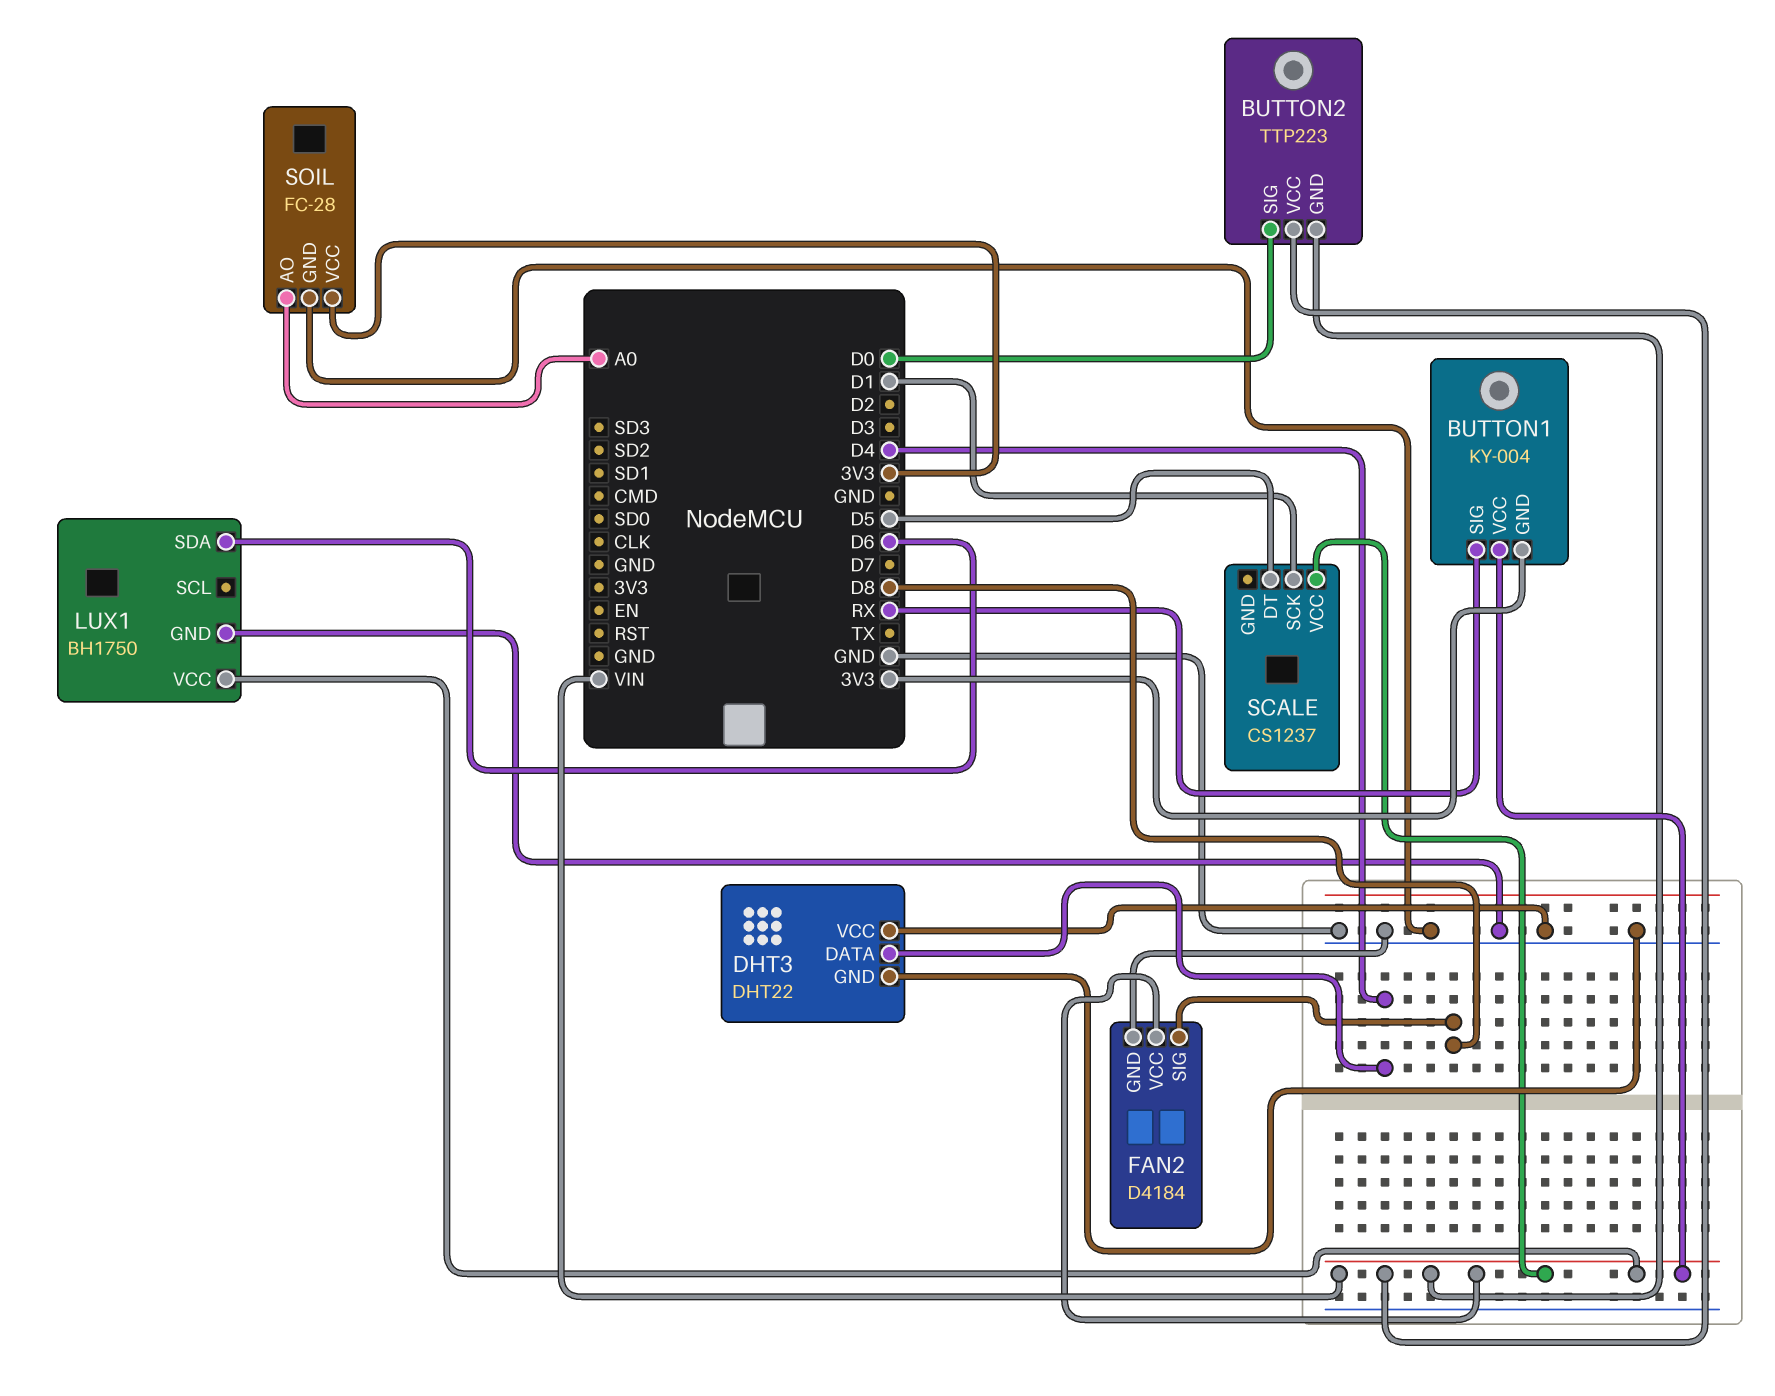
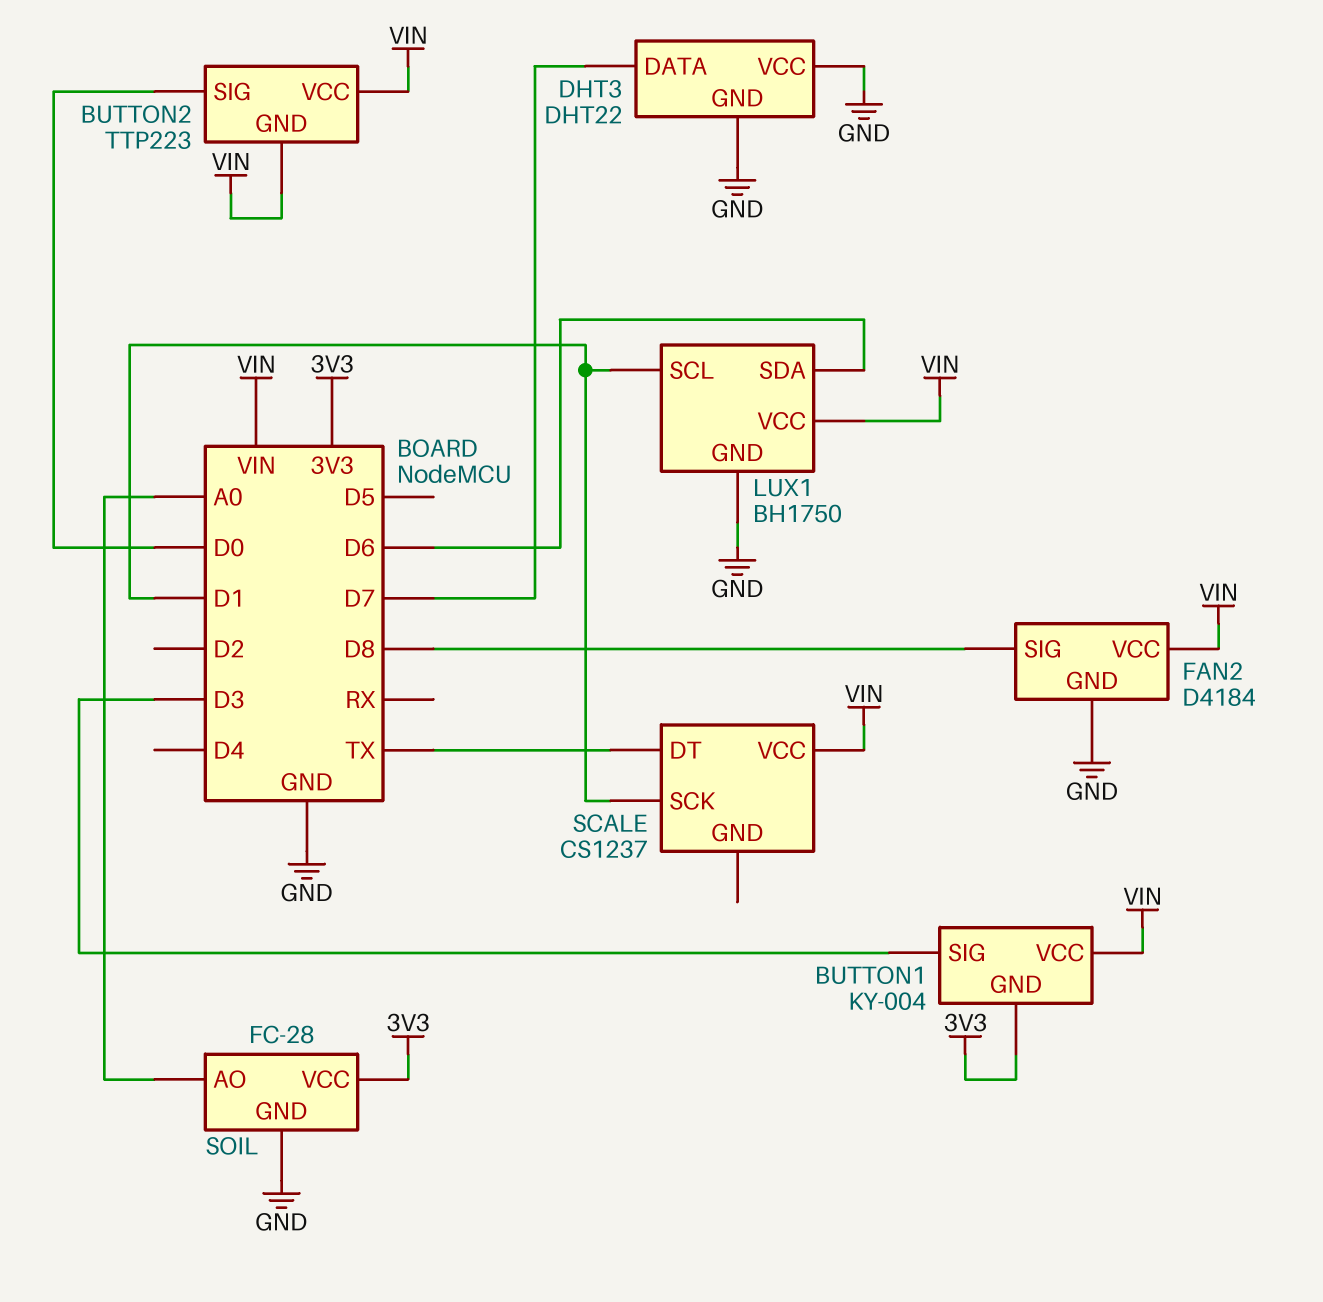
BUTTON1 pin SIG: RX -> D3
DHT3 pin DATA: D4 -> D7
LUX1 pin SCL: none -> D1
SCALE pin DT: D5 -> TX

